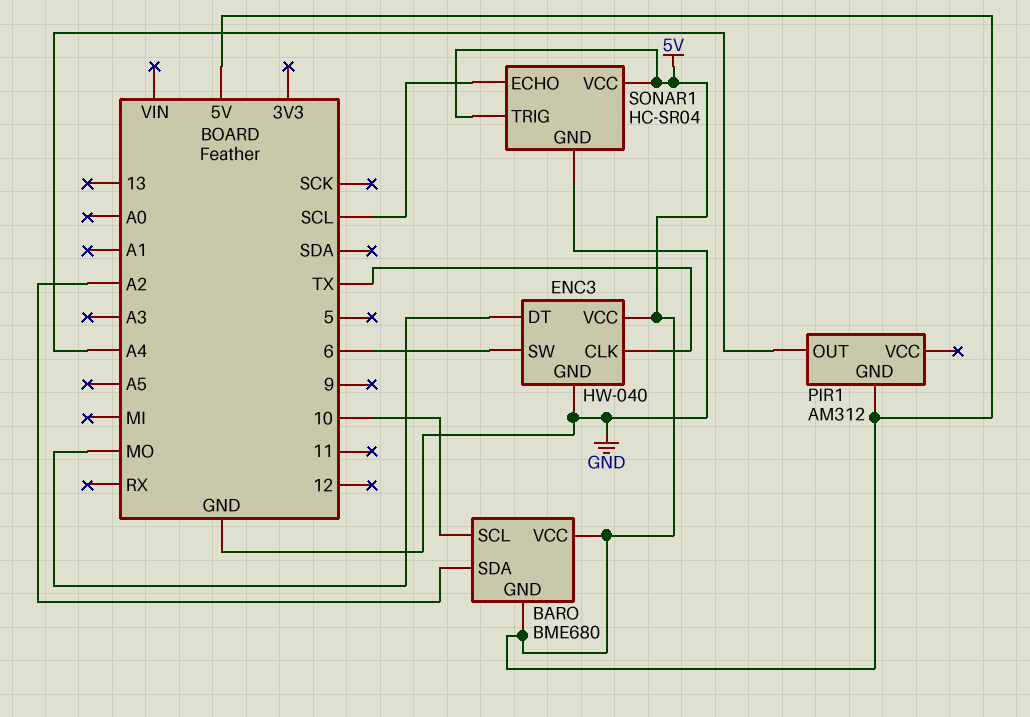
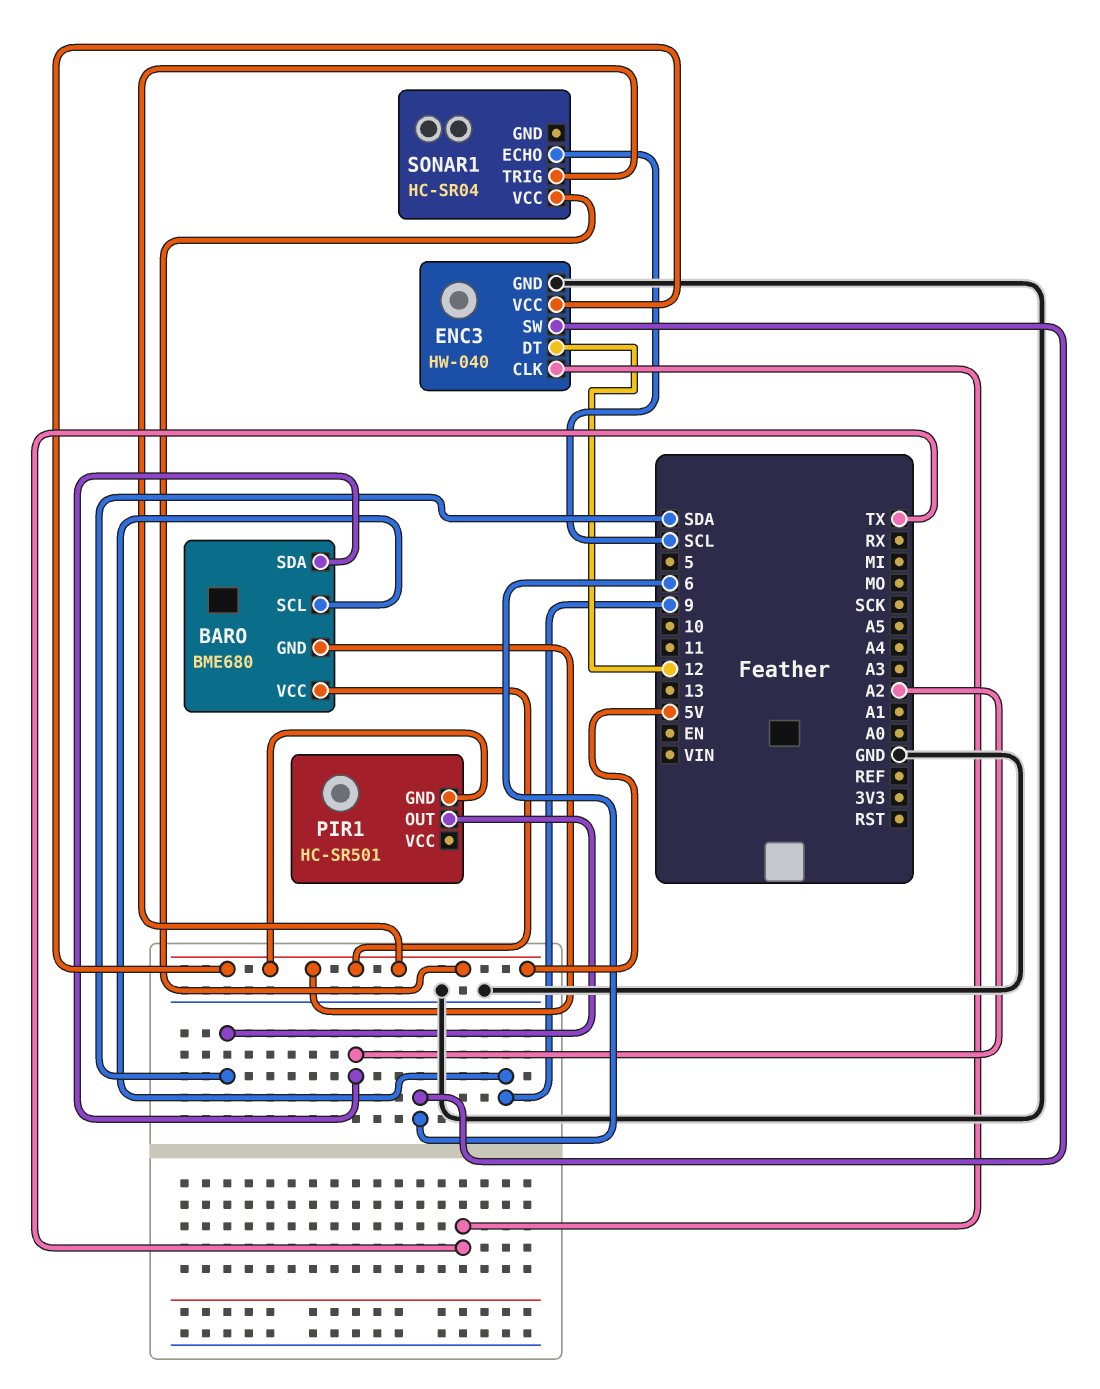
BARO pin SCL: 10 -> 9
ENC3 pin DT: MO -> 12
PIR1: AM312 -> HC-SR501
PIR1 pin OUT: A4 -> SDA
SONAR1 pin GND: GND -> none

